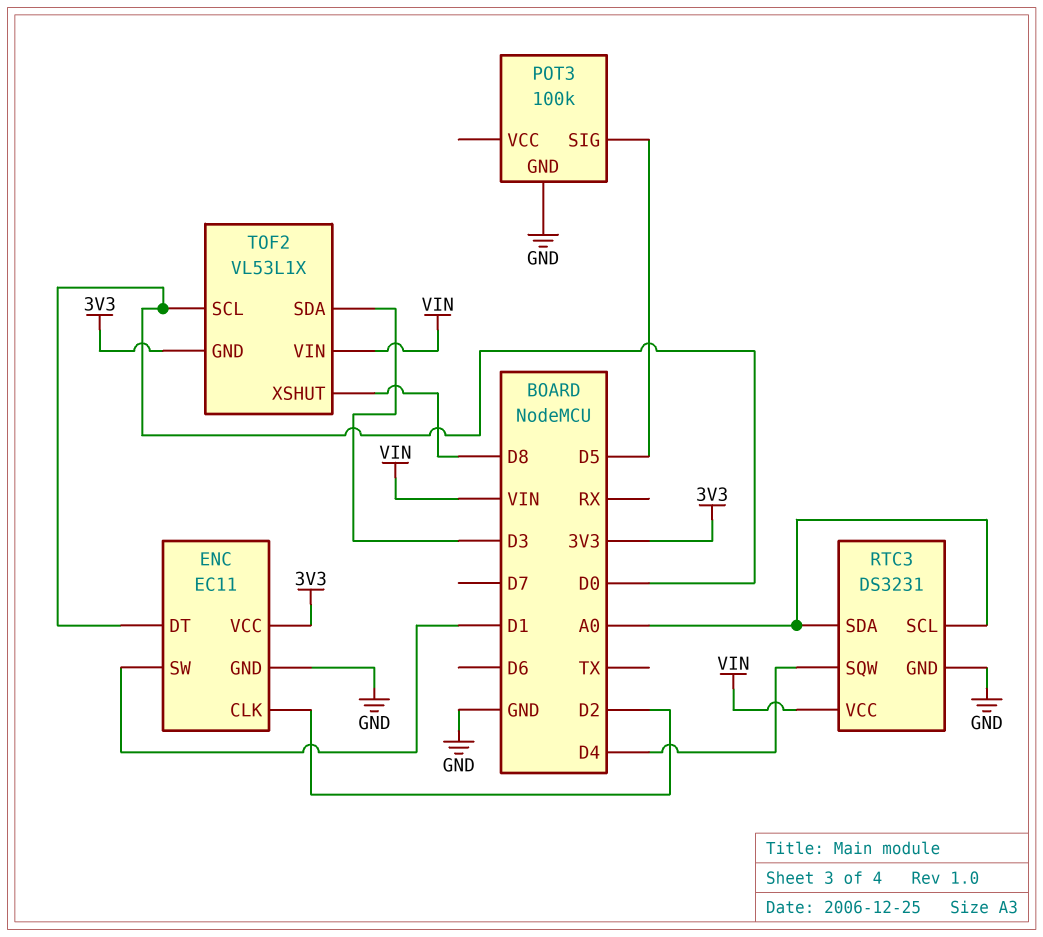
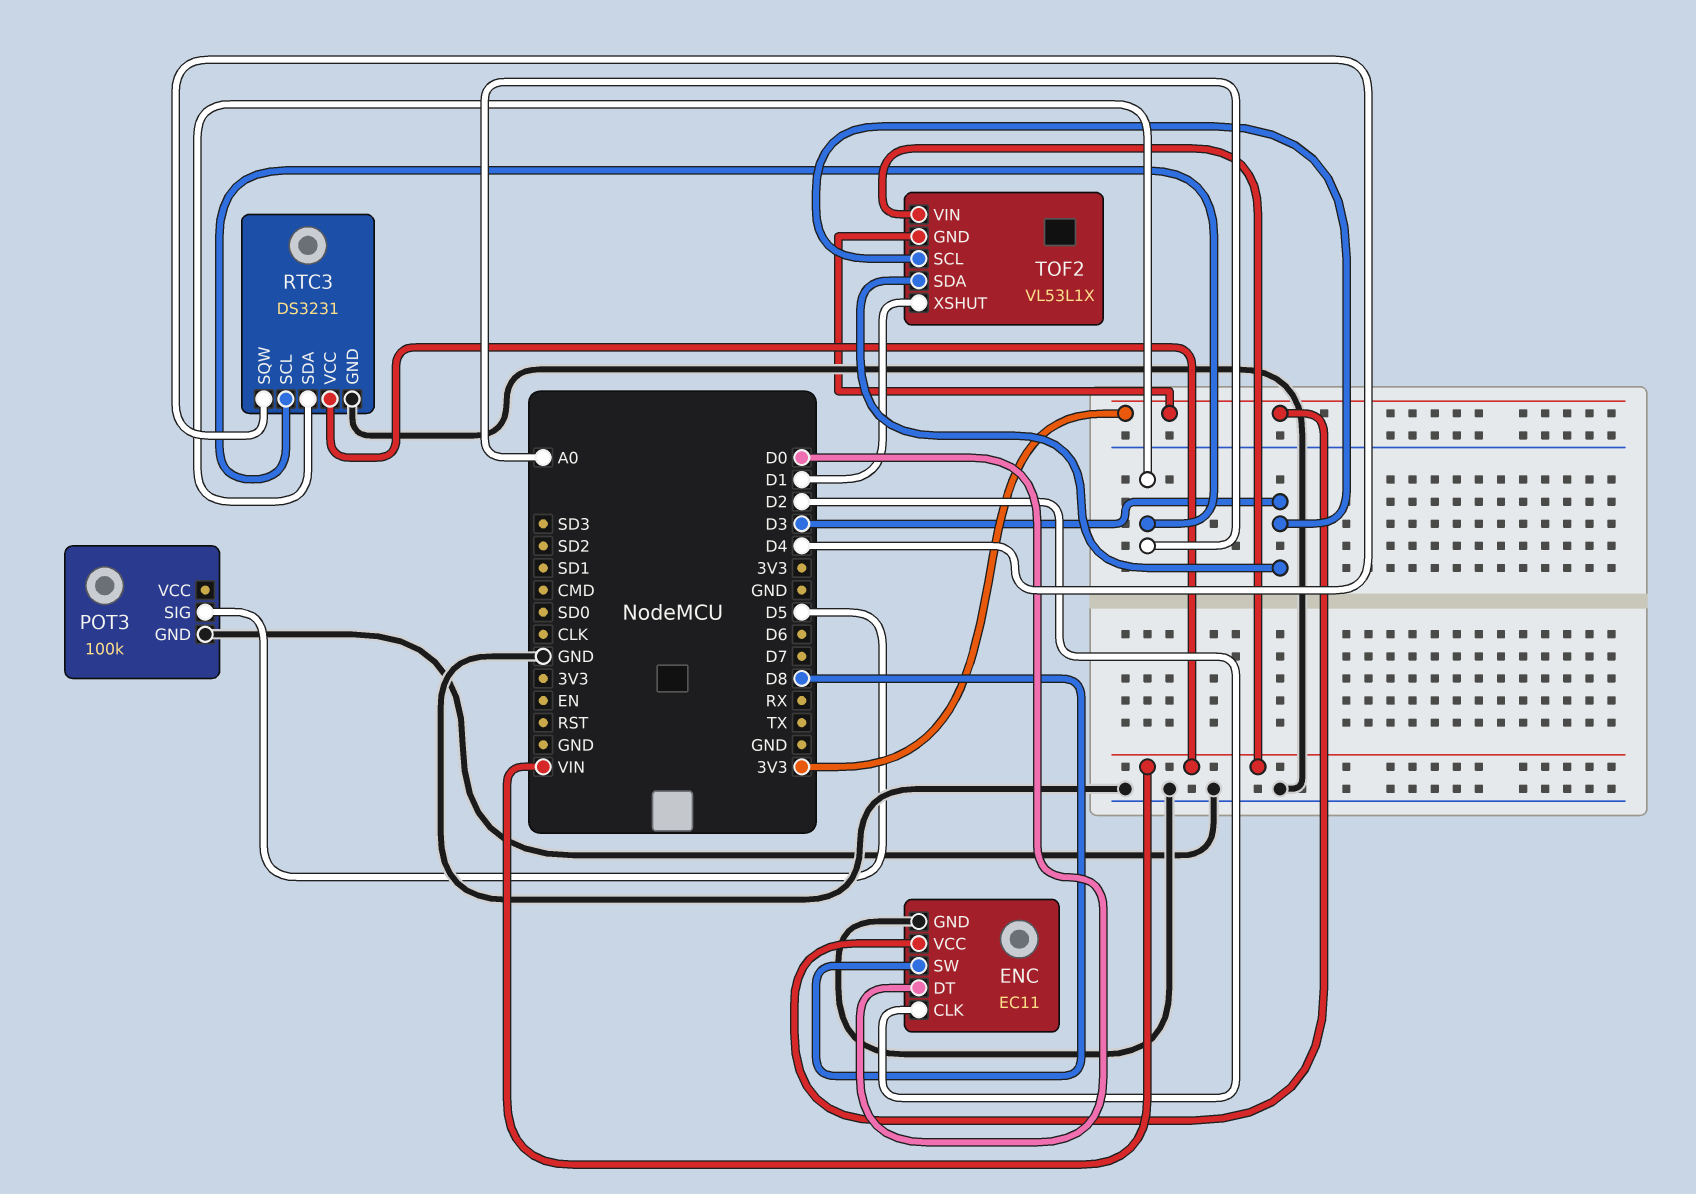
ENC pin SW: D1 -> D8
TOF2 pin SCL: D0 -> D3
TOF2 pin XSHUT: D8 -> D1

